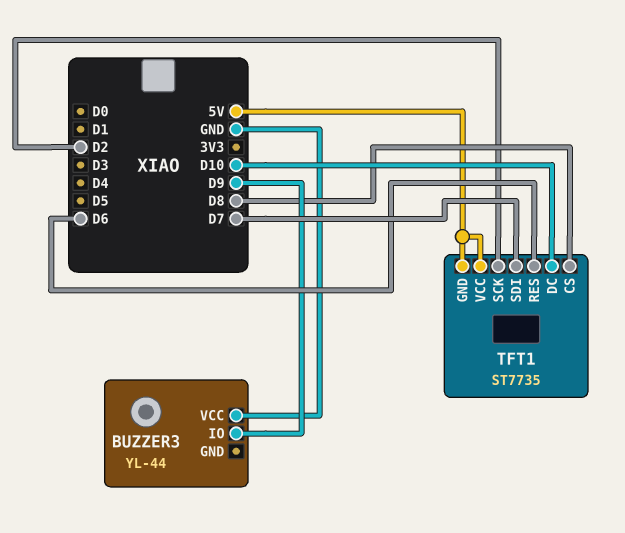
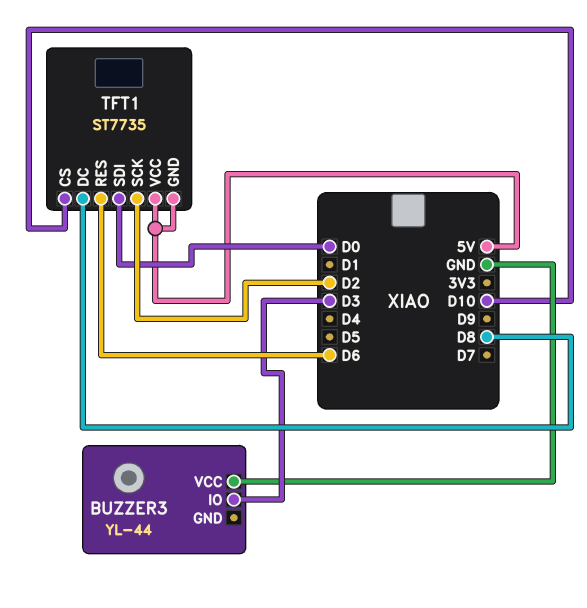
BUZZER3 pin IO: D9 -> D3
TFT1 pin CS: D8 -> D10
TFT1 pin DC: D10 -> D8
TFT1 pin SDI: D7 -> D0

